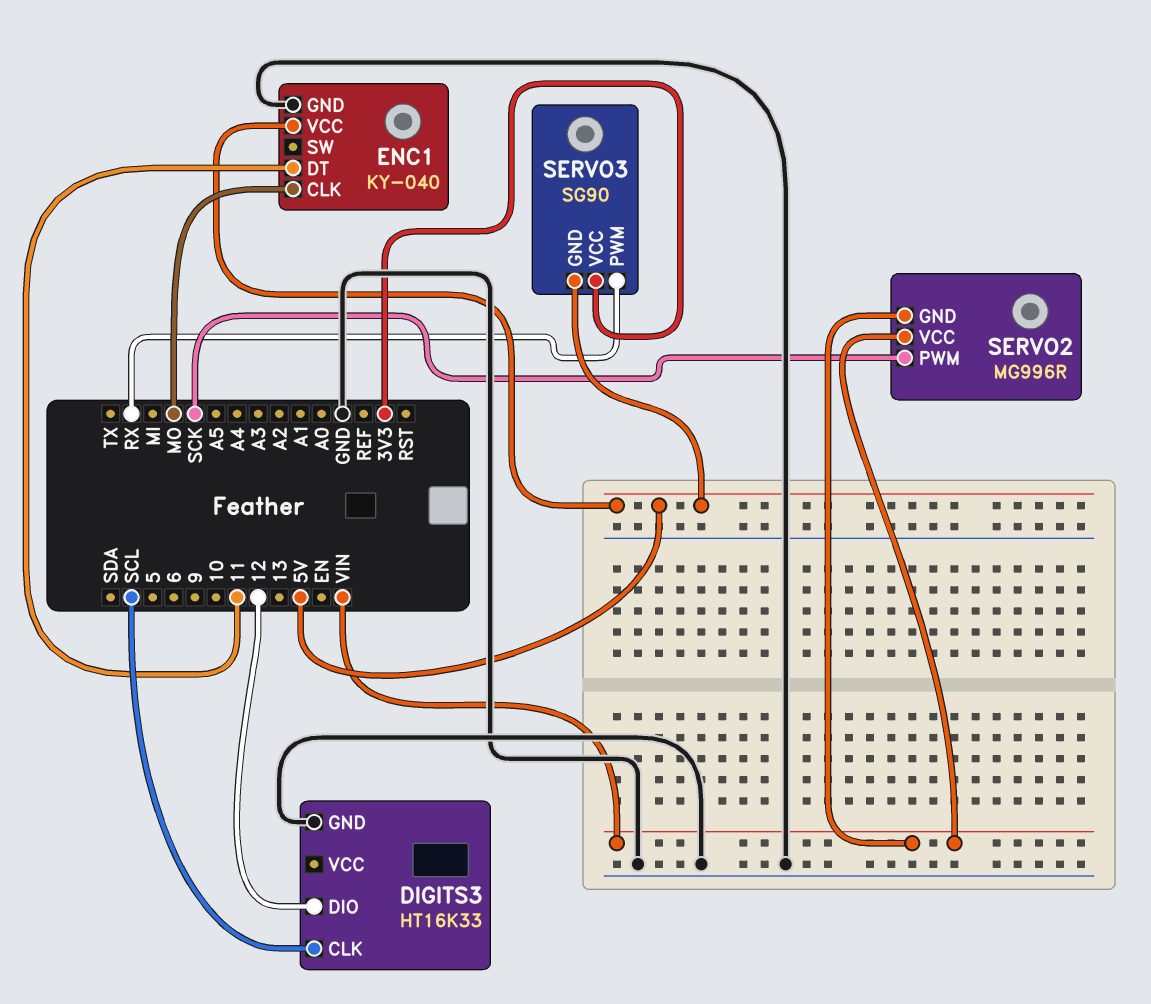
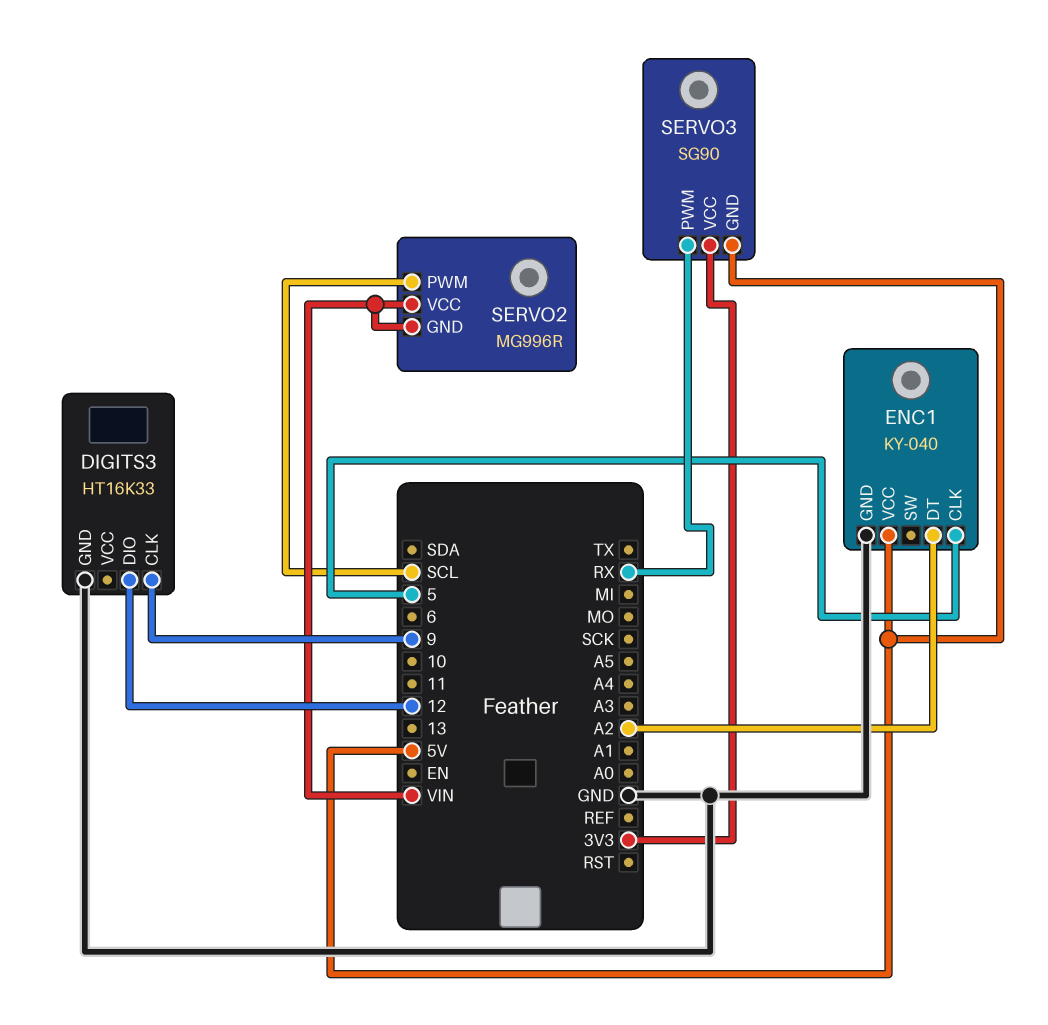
DIGITS3 pin CLK: SCL -> 9
ENC1 pin CLK: MO -> 5
ENC1 pin DT: 11 -> A2
SERVO2 pin PWM: SCK -> SCL

